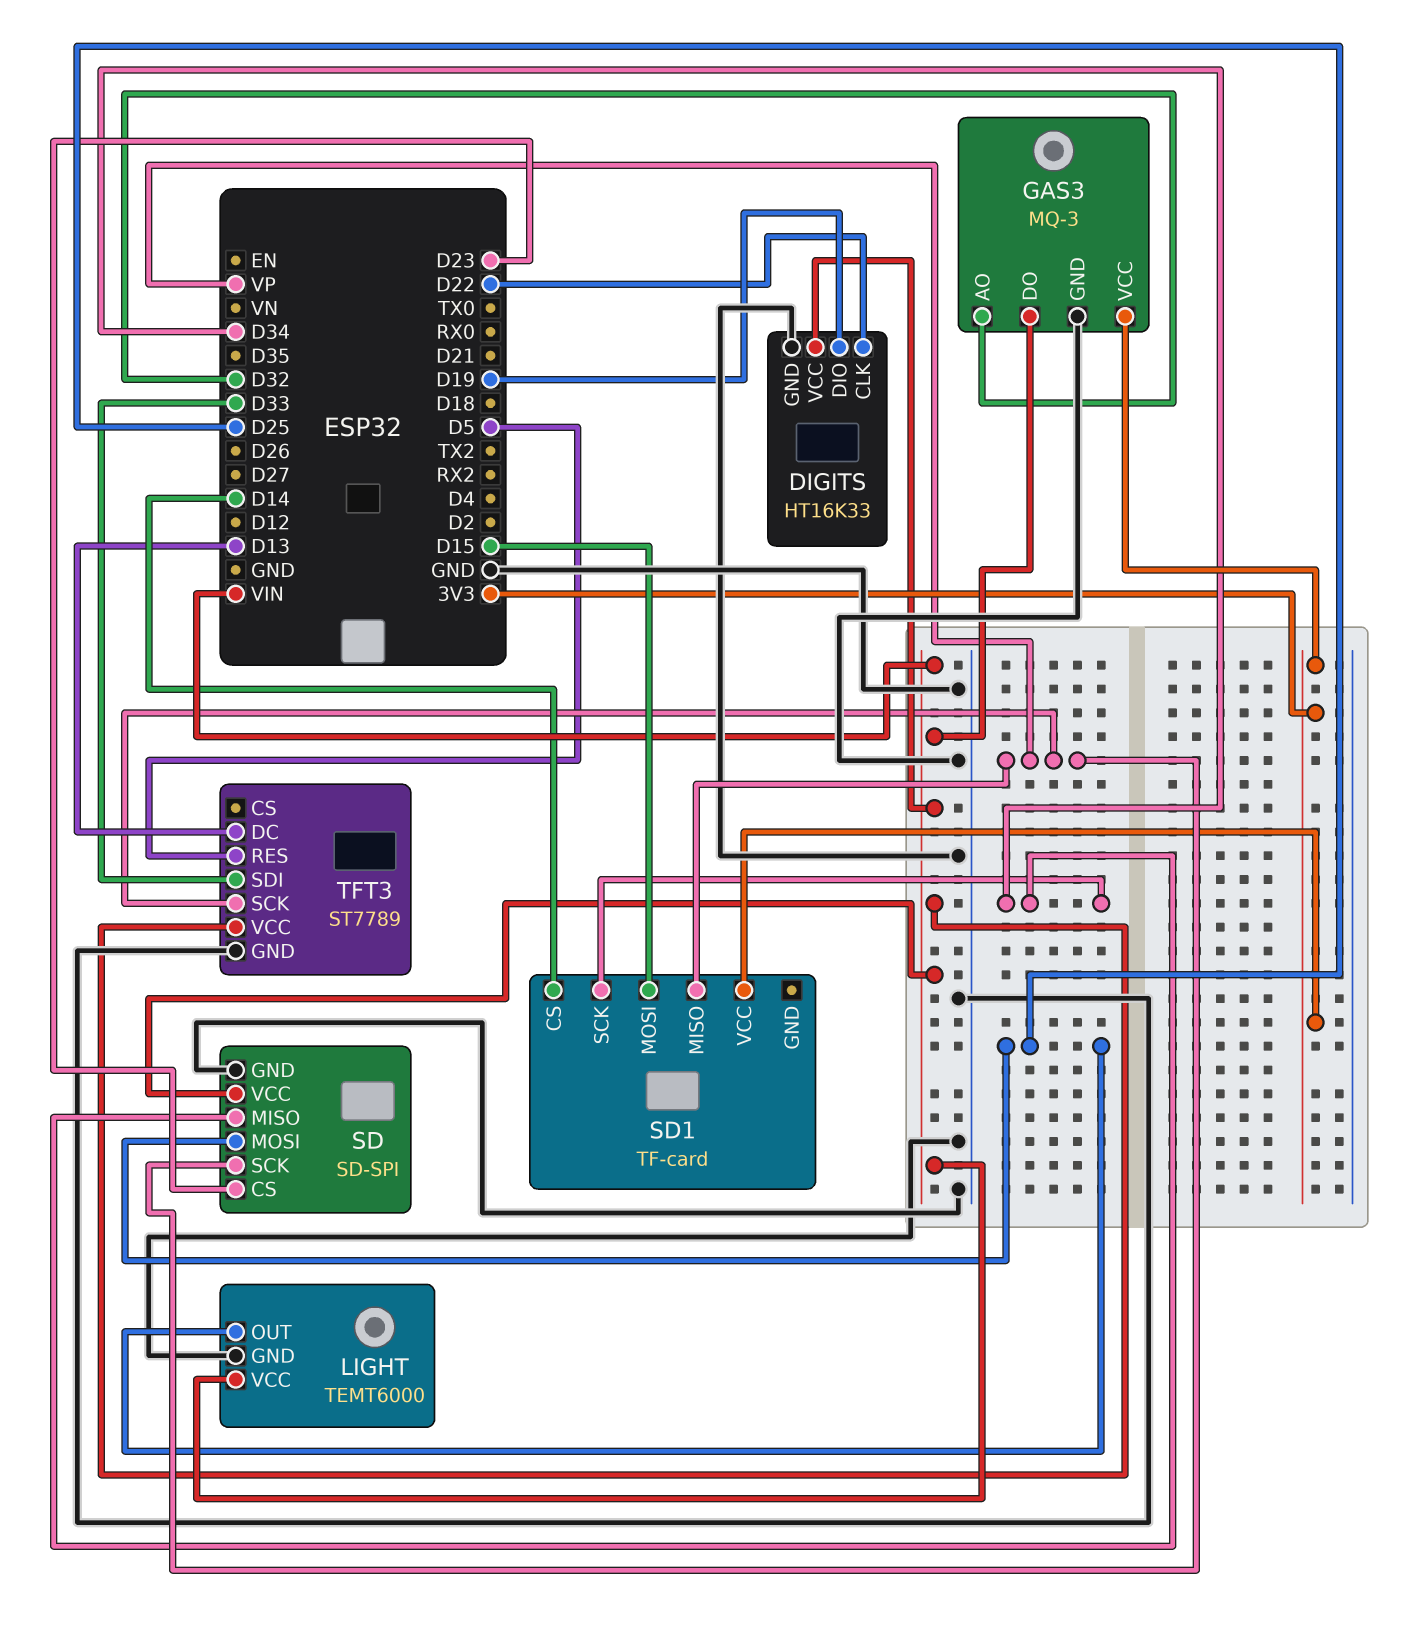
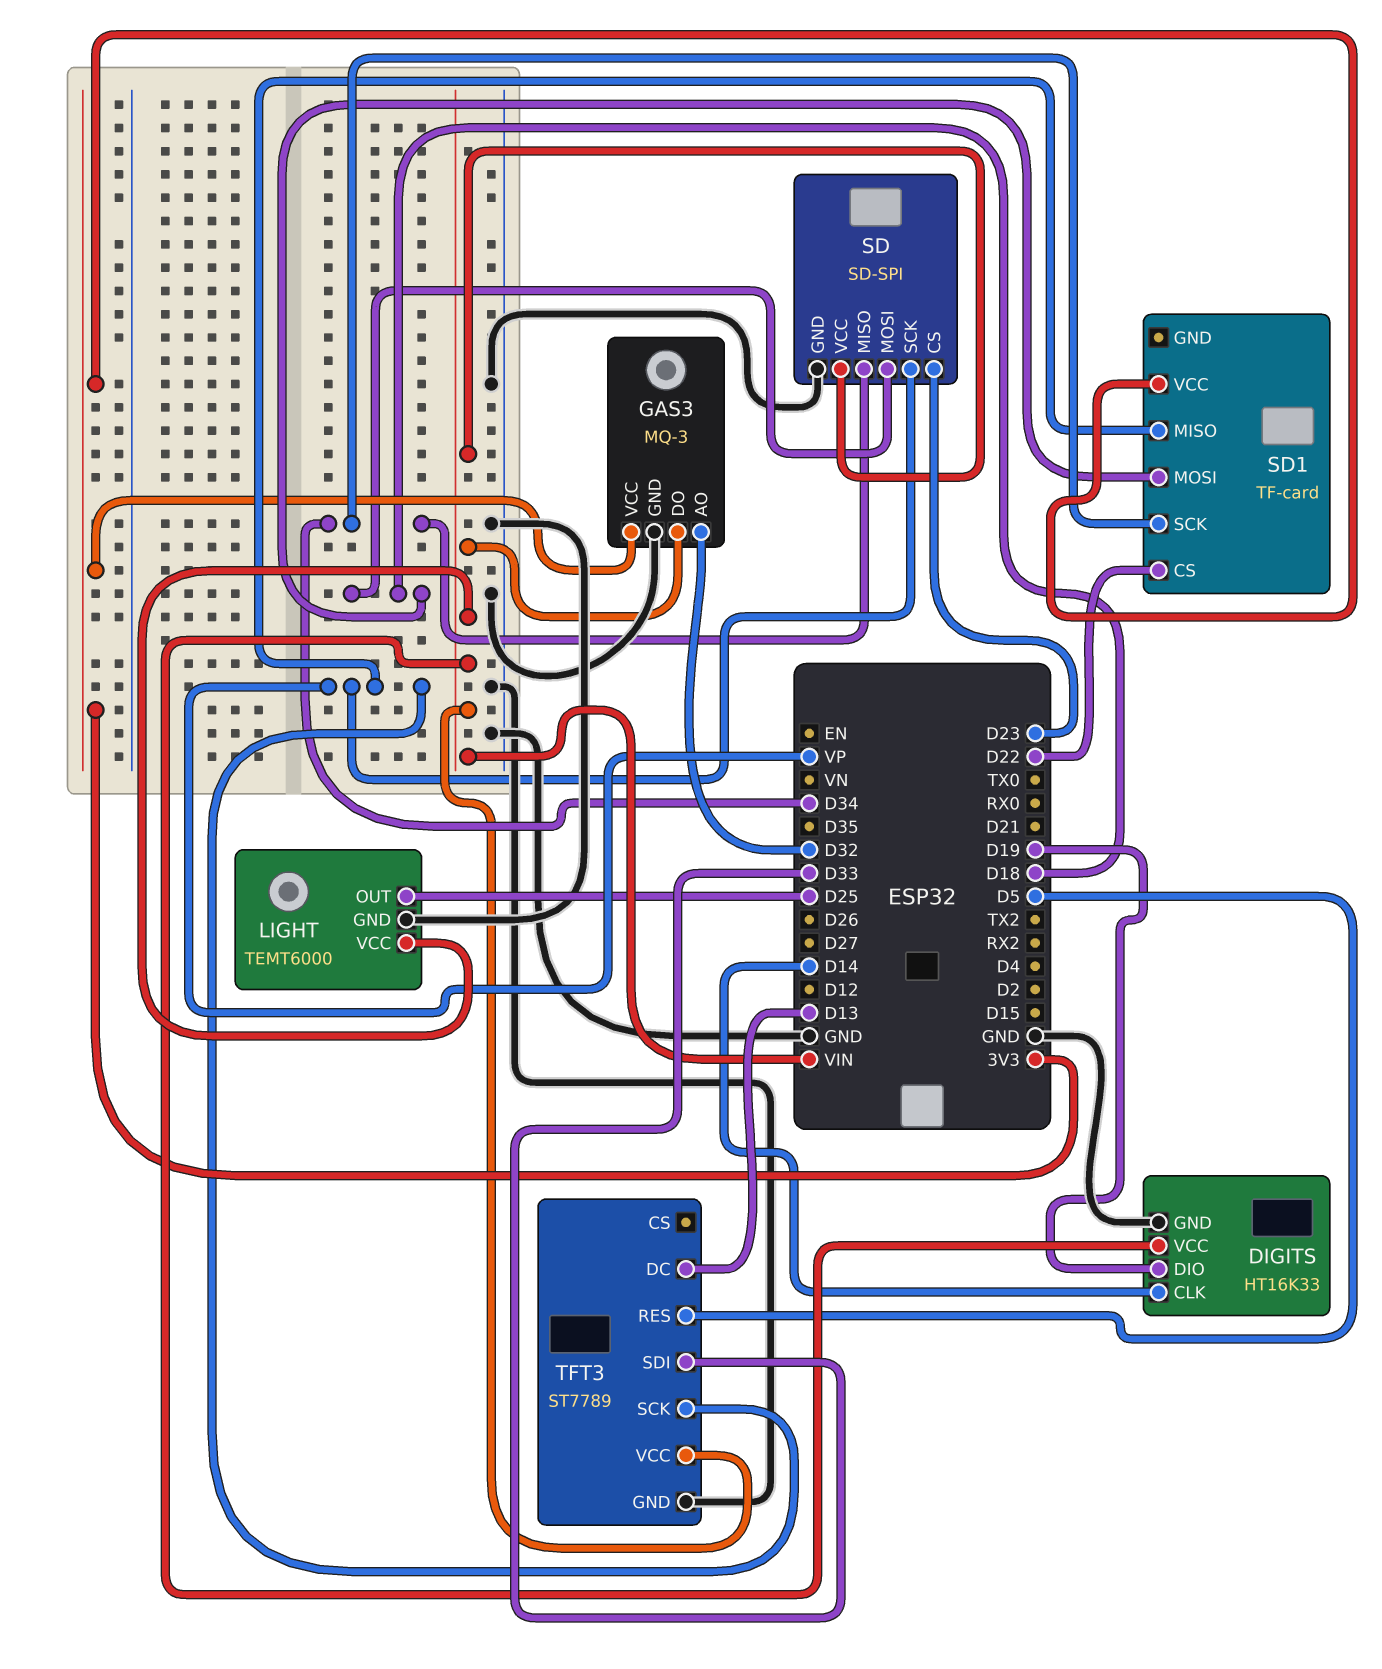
DIGITS pin CLK: D22 -> D14
SD pin MOSI: D25 -> D18
SD1 pin CS: D14 -> D22
SD1 pin MOSI: D15 -> D18

